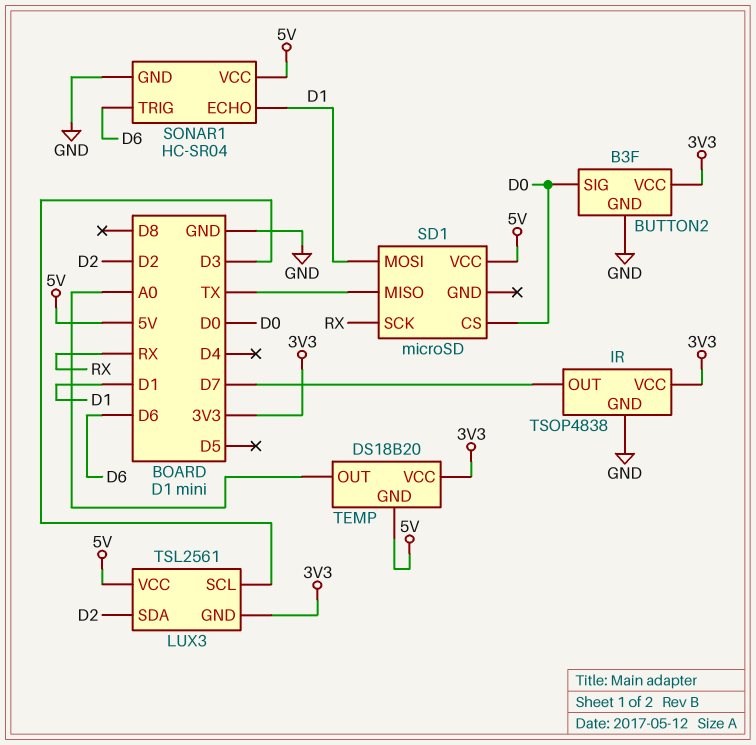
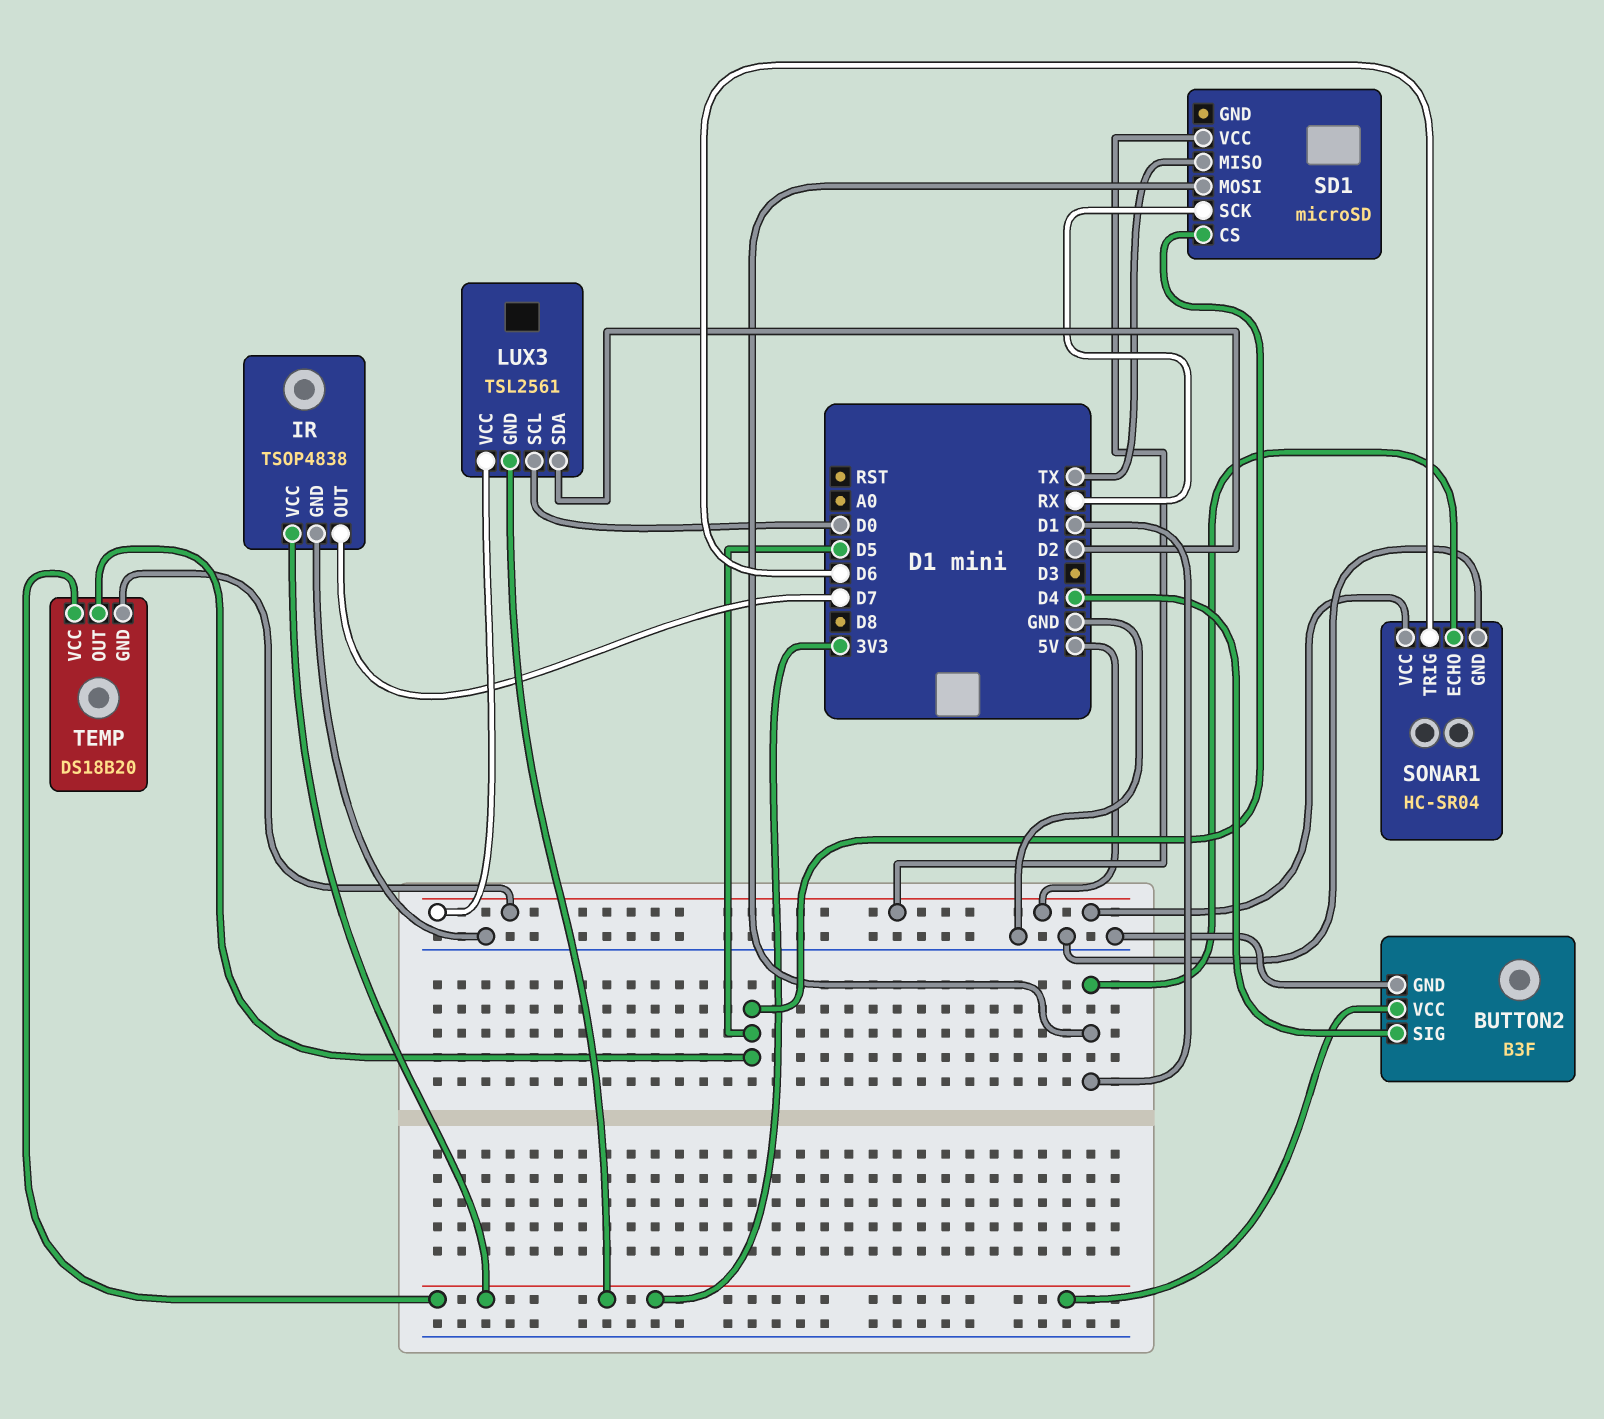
BUTTON2 pin SIG: D0 -> D4
LUX3 pin SCL: D3 -> D0
SD1 pin CS: D0 -> D5
TEMP pin OUT: A0 -> D5

